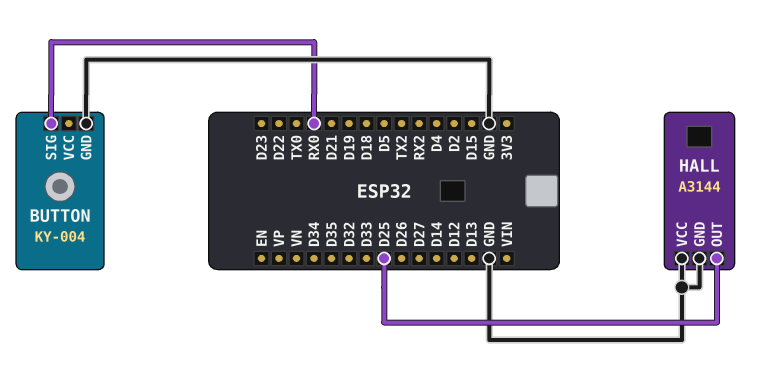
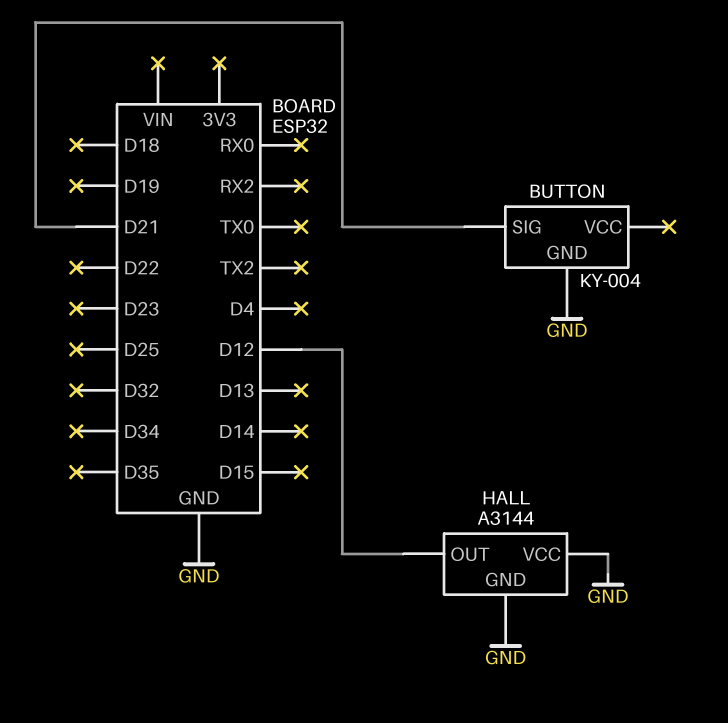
BUTTON pin SIG: RX0 -> D21
HALL pin OUT: D25 -> D12

